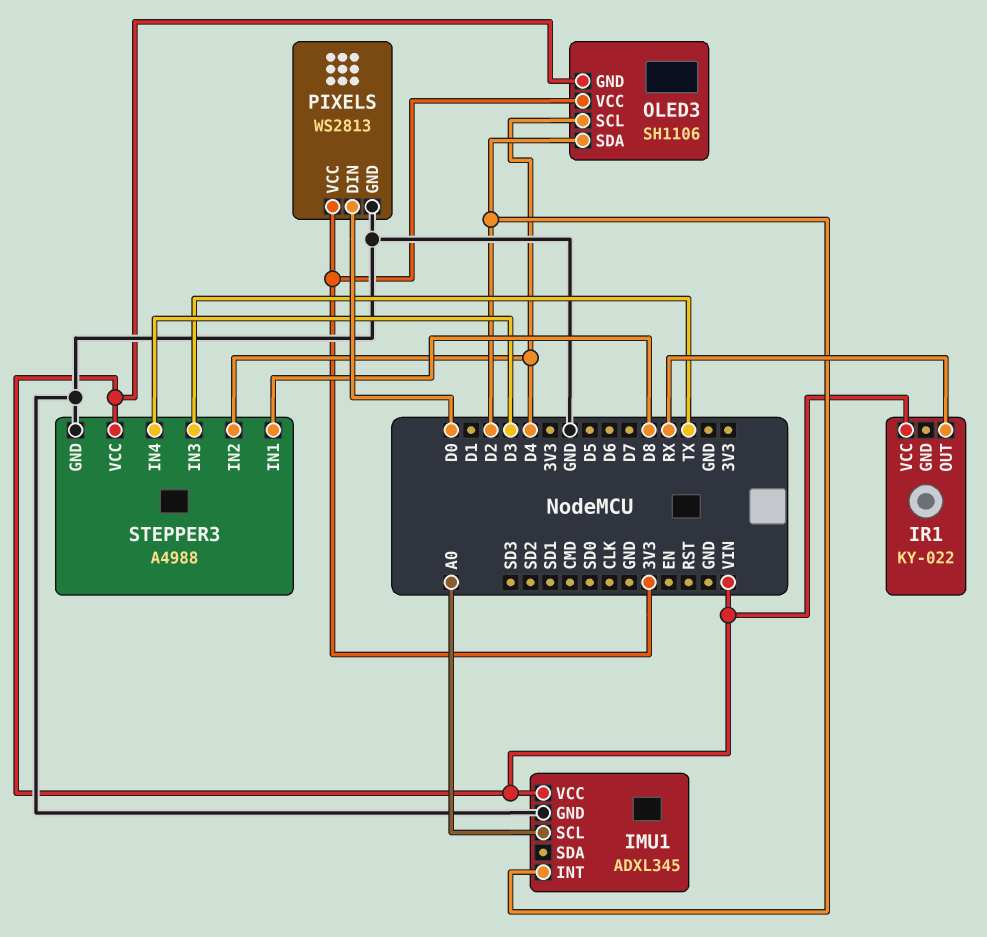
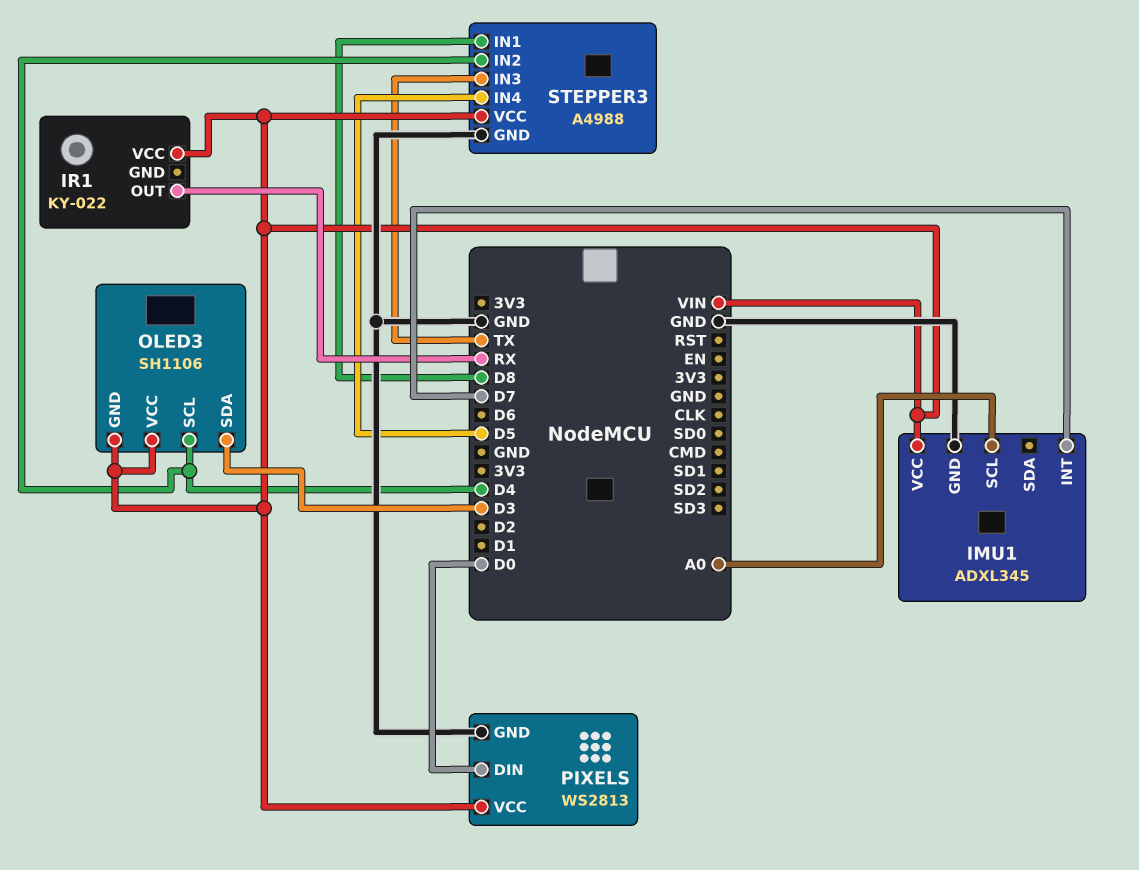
IMU1 pin INT: D2 -> D7
OLED3 pin SDA: D2 -> D3
OLED3 pin VCC: 3V3 -> VIN
PIXELS pin VCC: 3V3 -> VIN
STEPPER3 pin IN4: D3 -> D5

